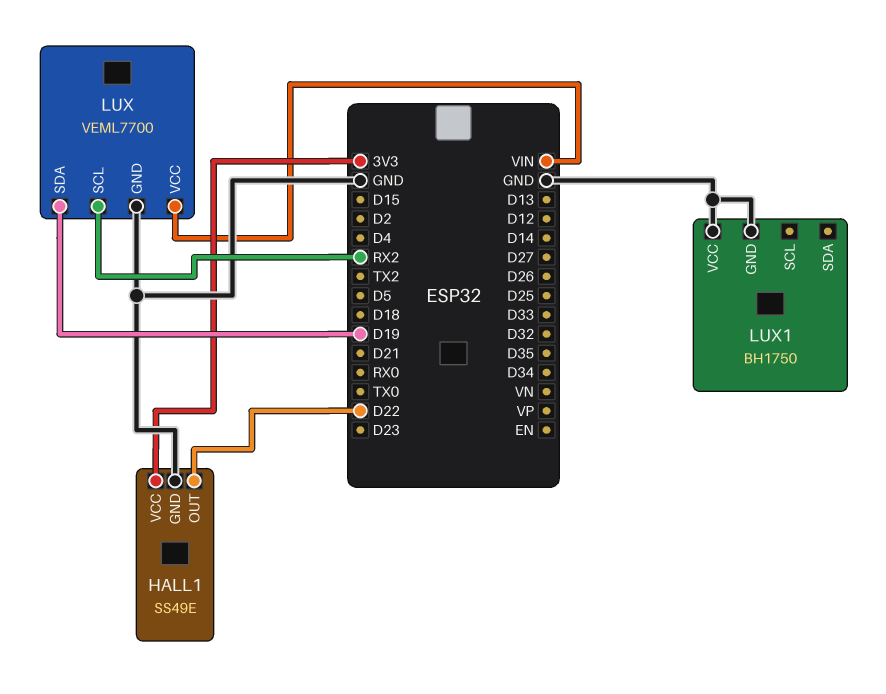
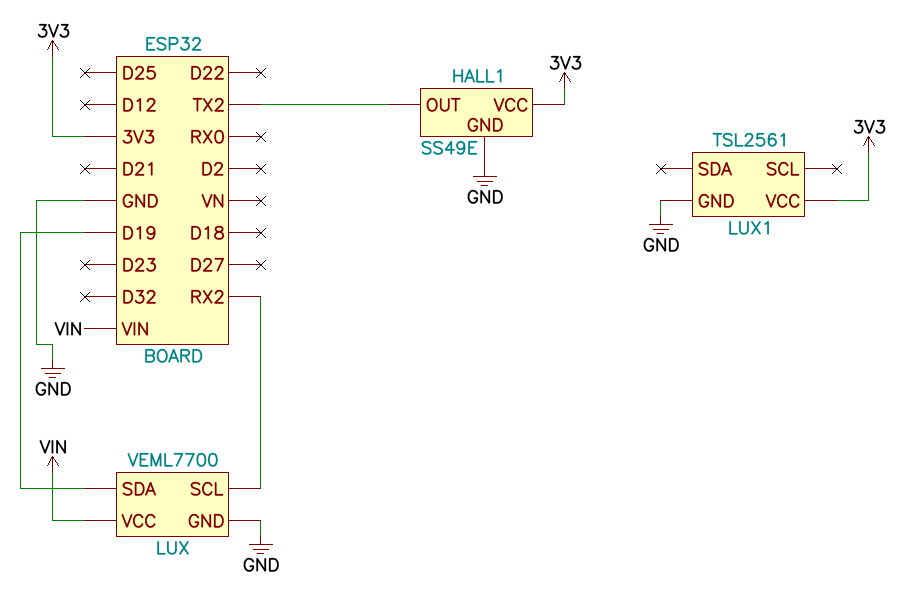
HALL1 pin OUT: D22 -> TX2
LUX1: BH1750 -> TSL2561
LUX1 pin VCC: GND -> 3V3

